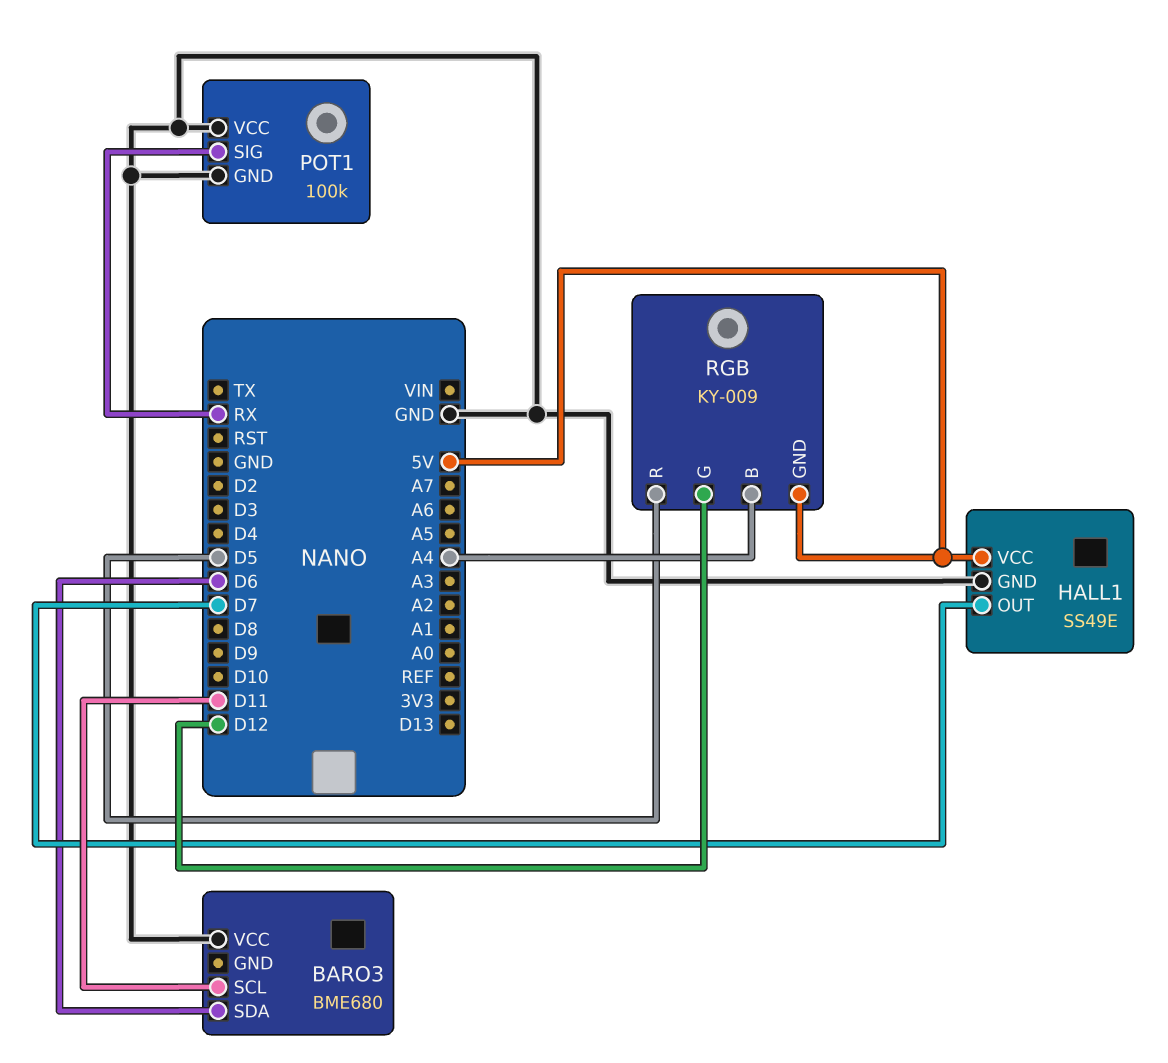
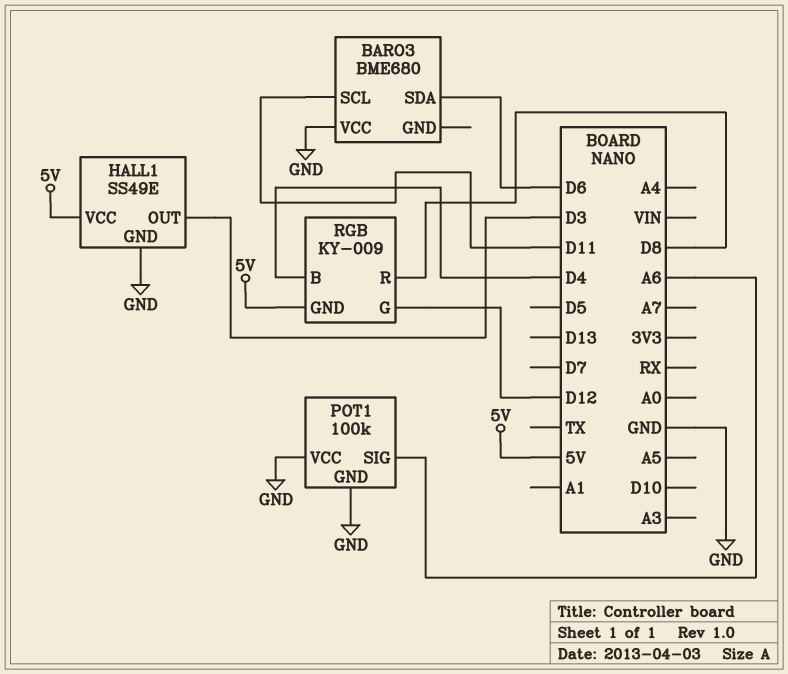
HALL1 pin OUT: D7 -> D3
POT1 pin SIG: RX -> A6
RGB pin B: A4 -> D4
RGB pin R: D5 -> D8

